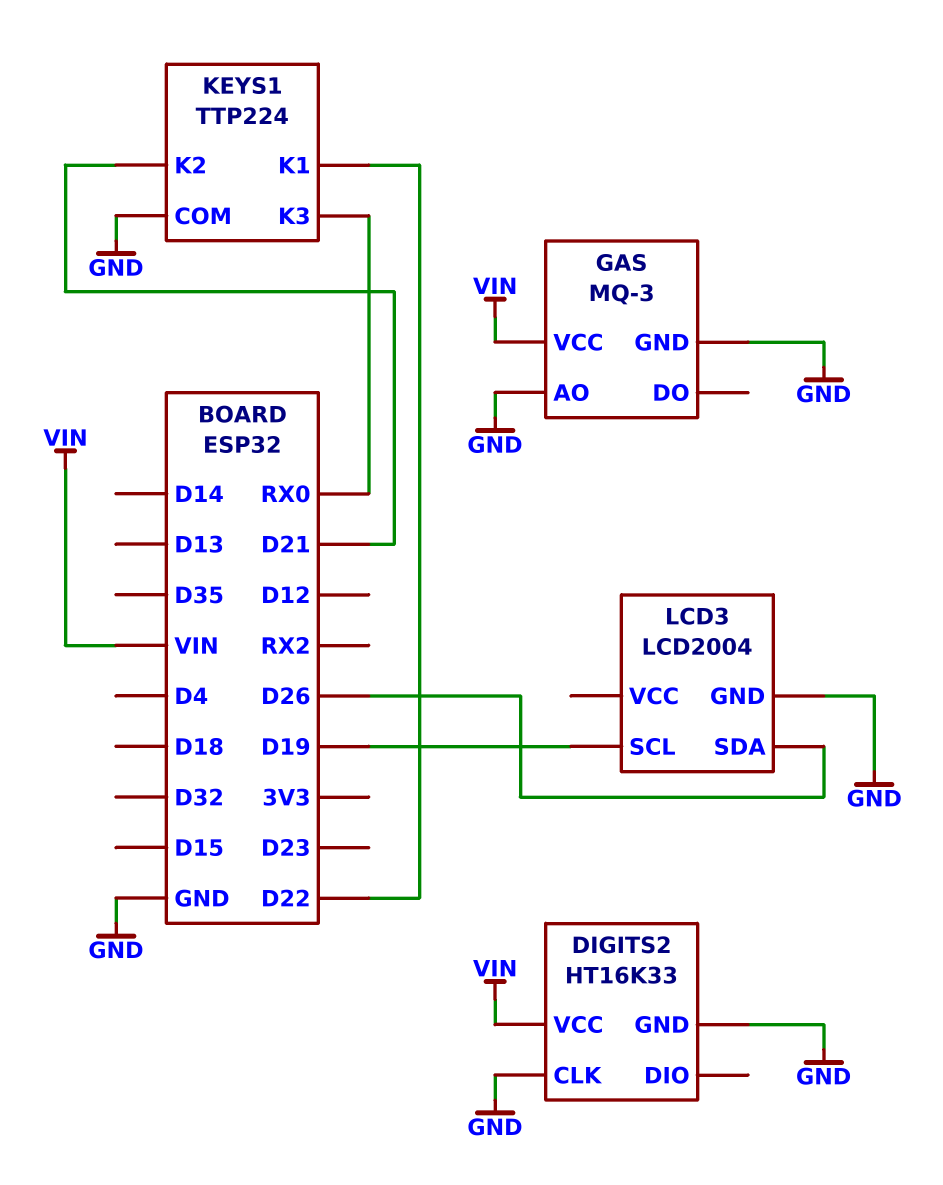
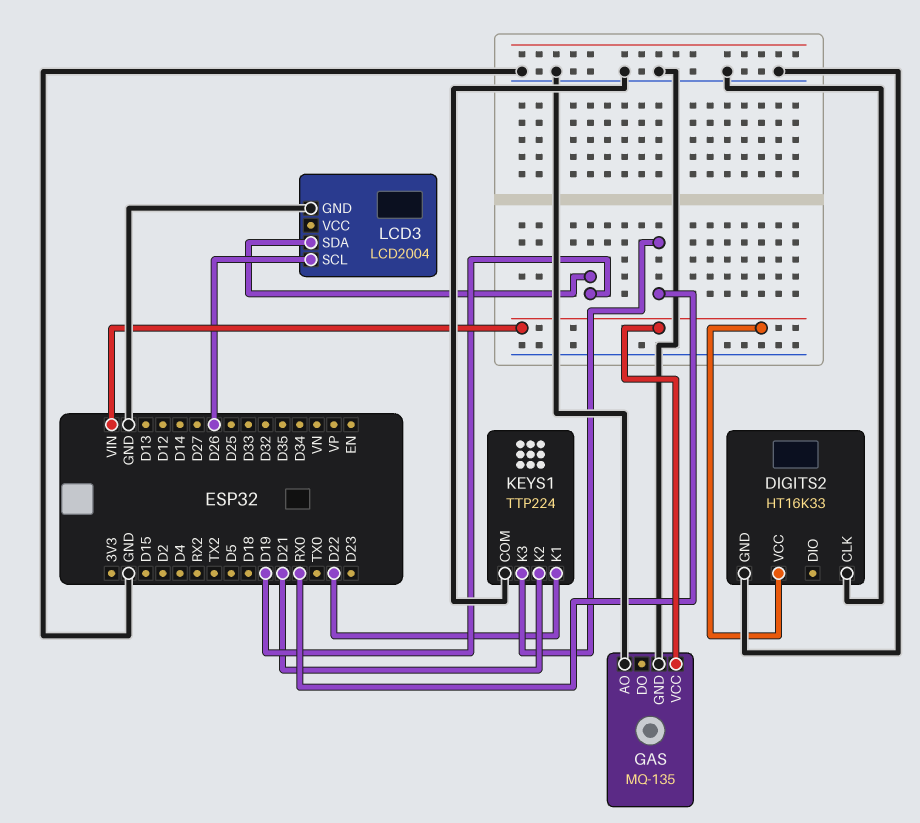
GAS: MQ-3 -> MQ-135
LCD3 pin SCL: D19 -> D26
LCD3 pin SDA: D26 -> D19

